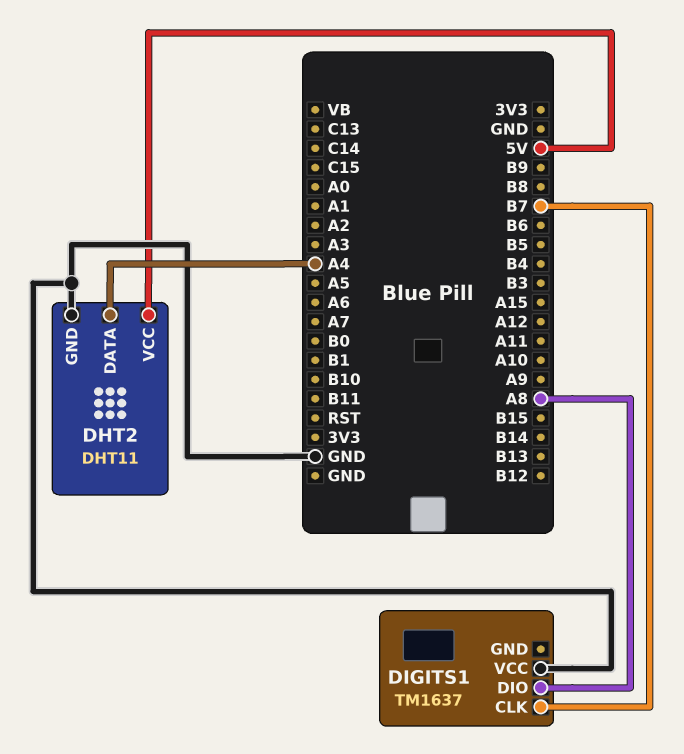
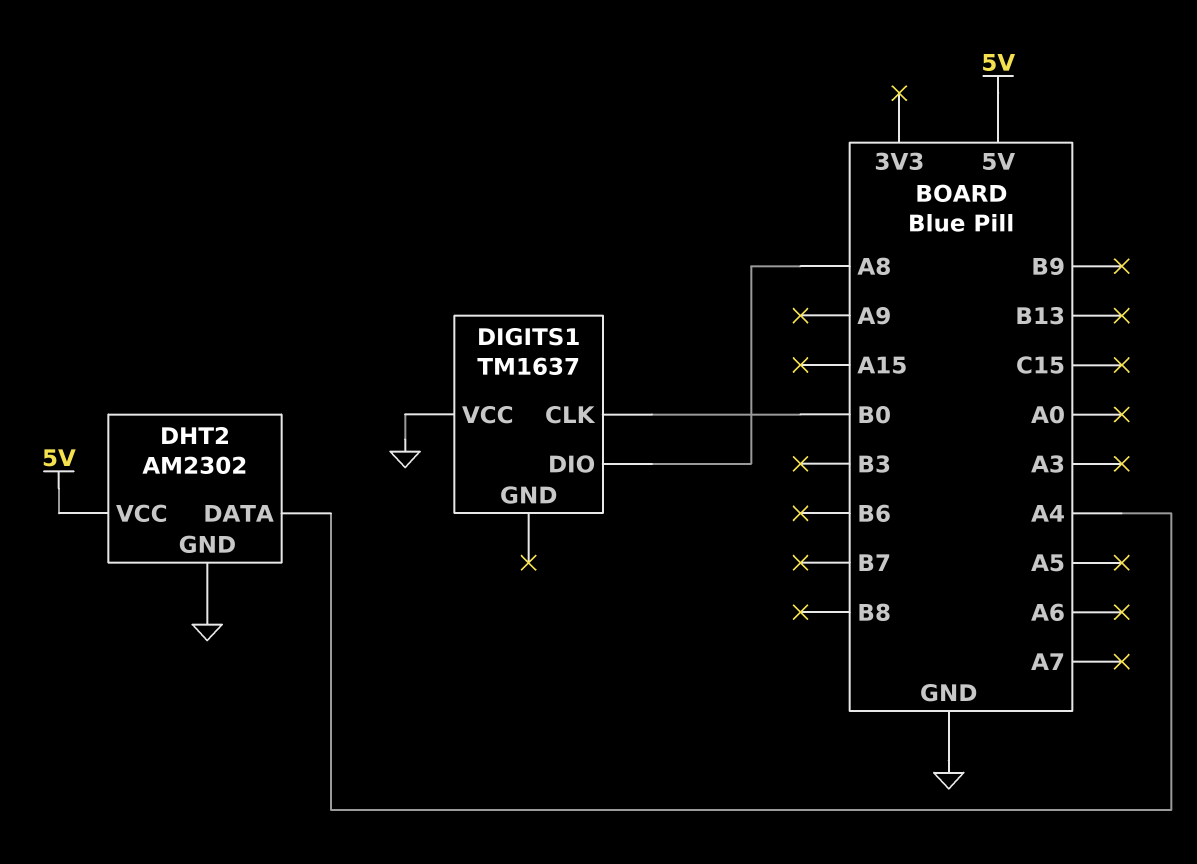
DHT2: DHT11 -> AM2302
DIGITS1 pin CLK: B7 -> B0

